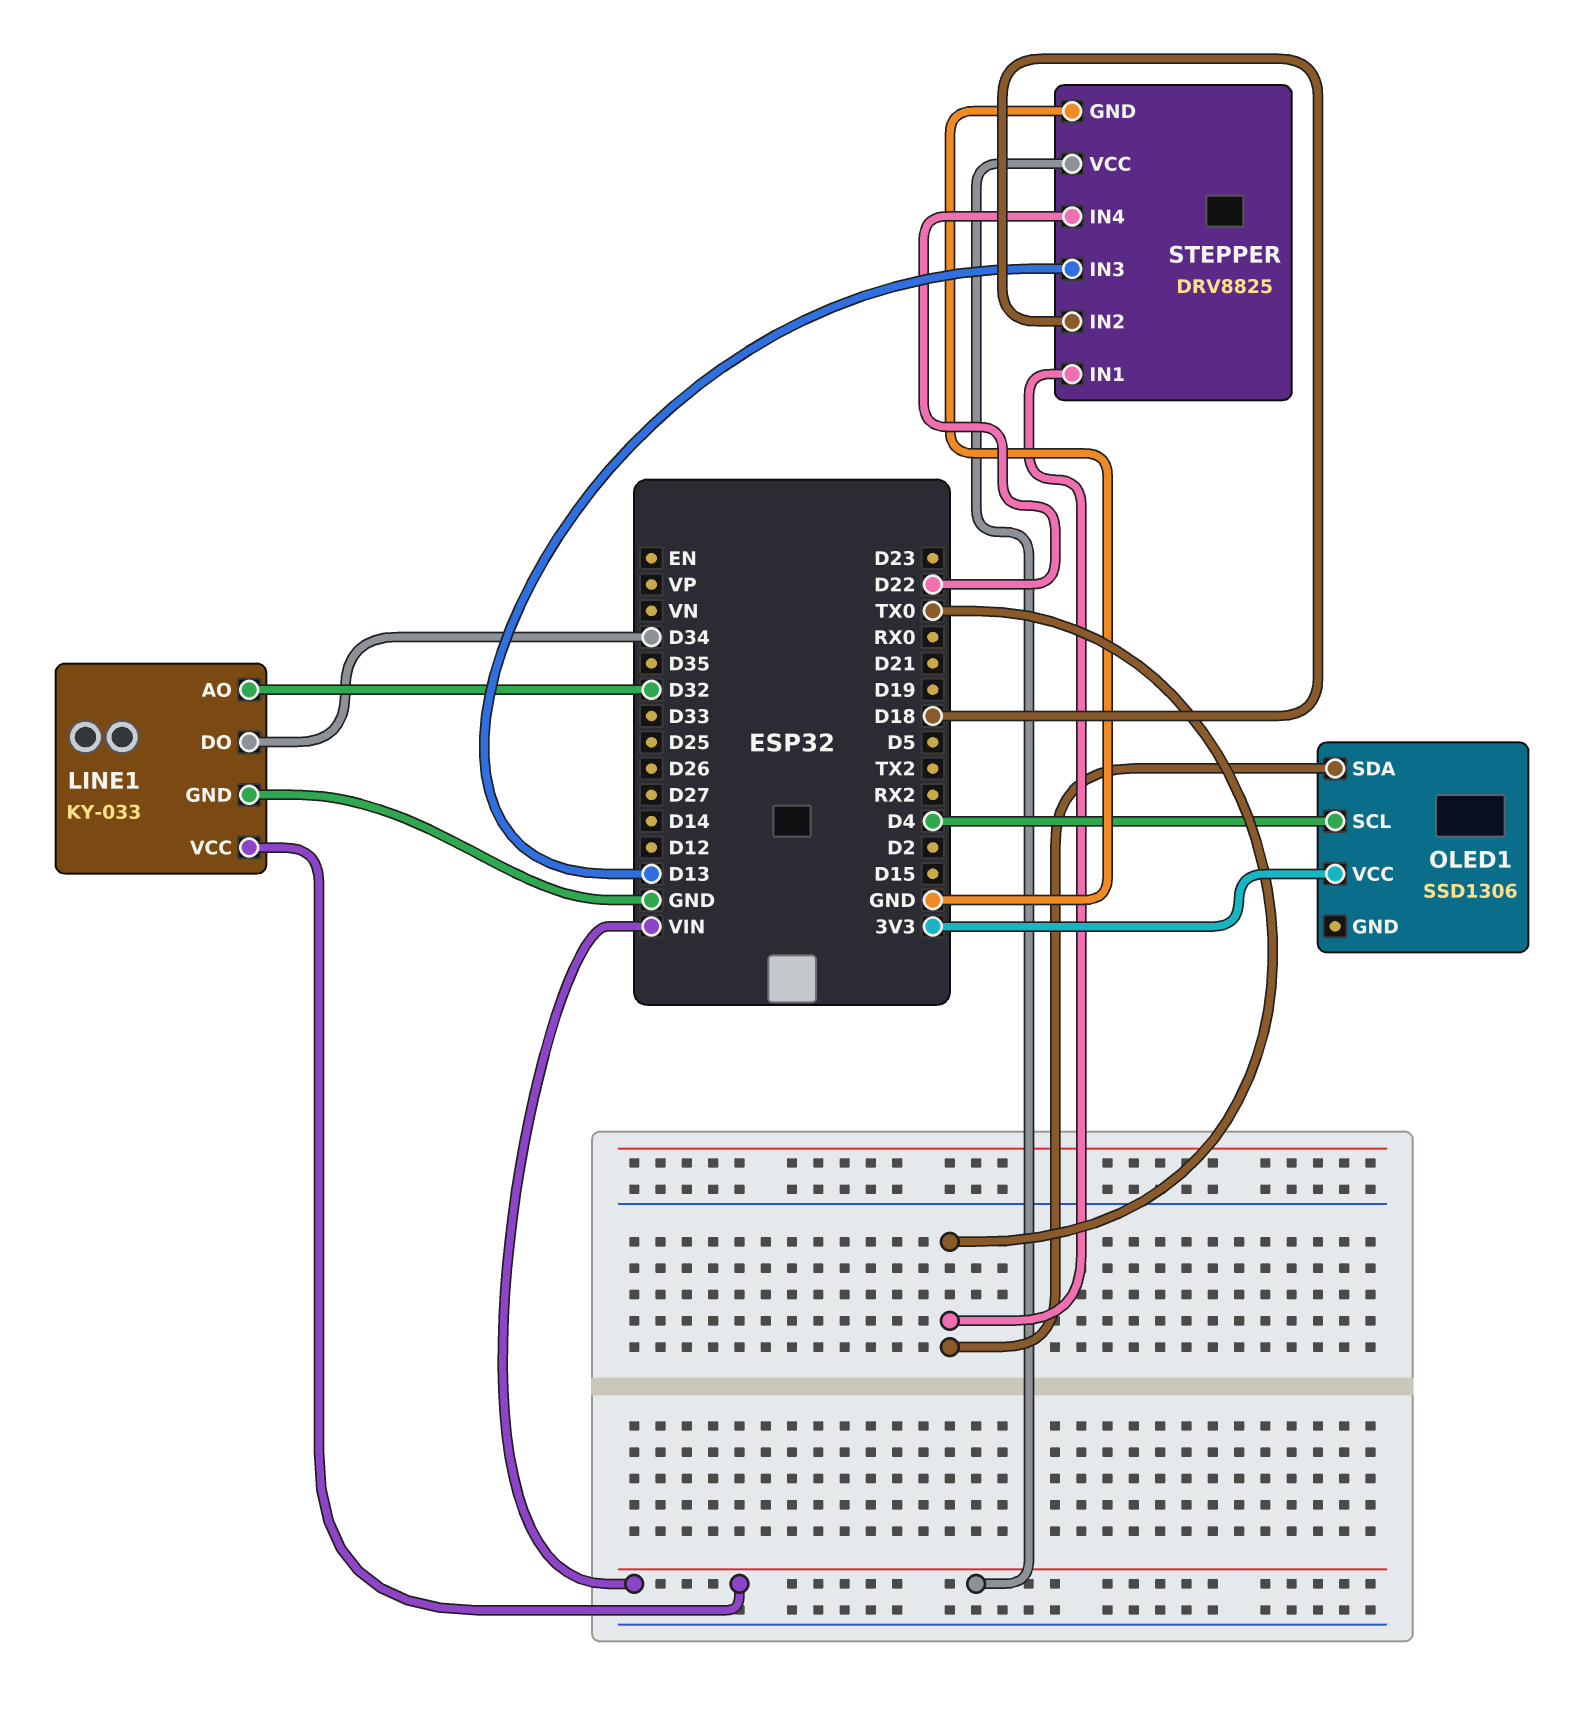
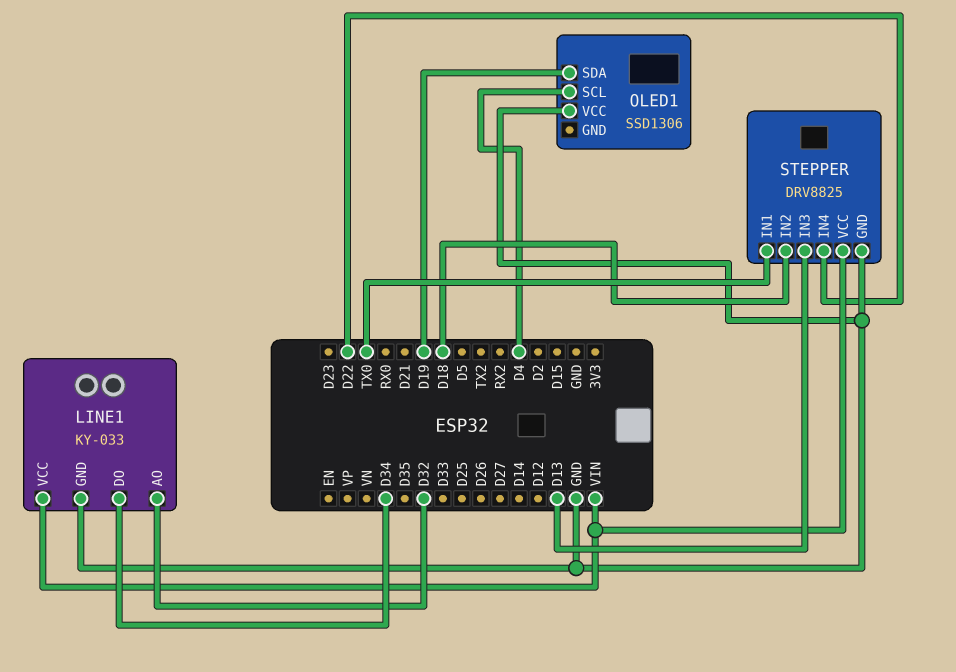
OLED1 pin SDA: TX0 -> D19
OLED1 pin VCC: 3V3 -> GND

